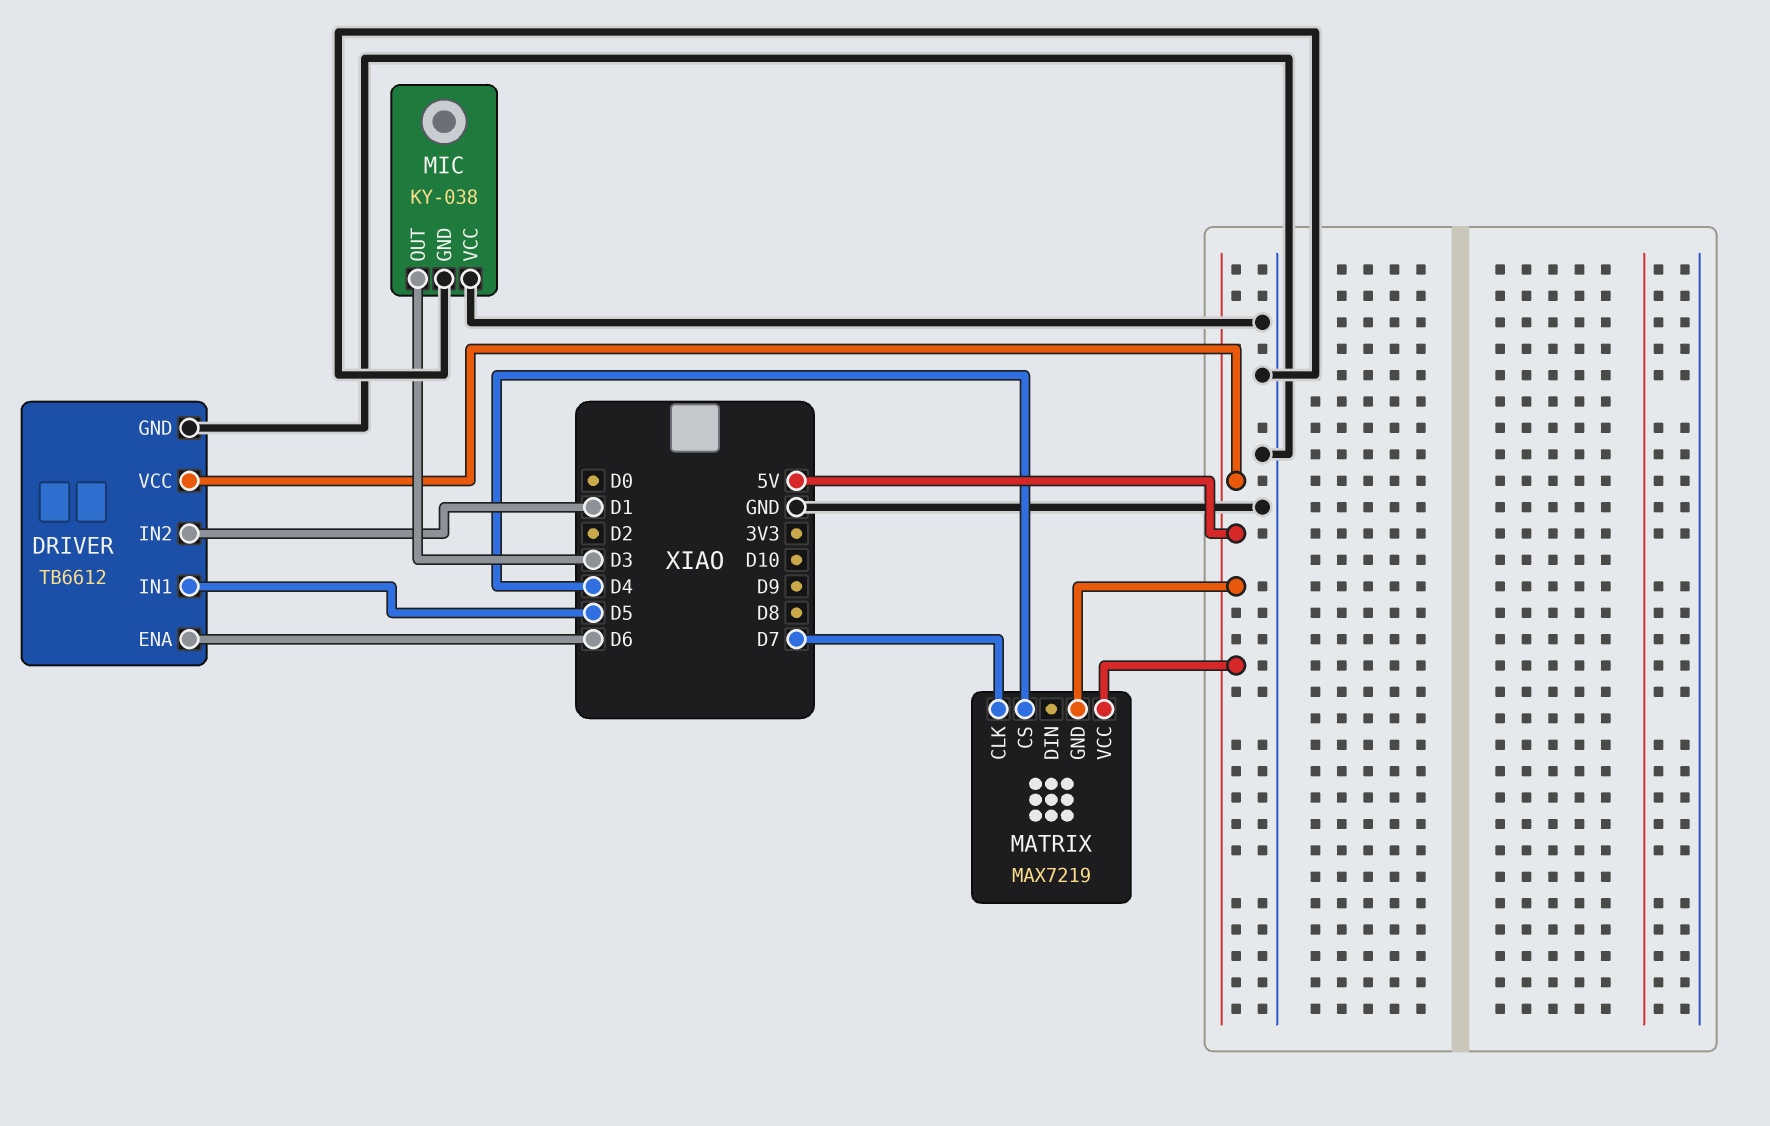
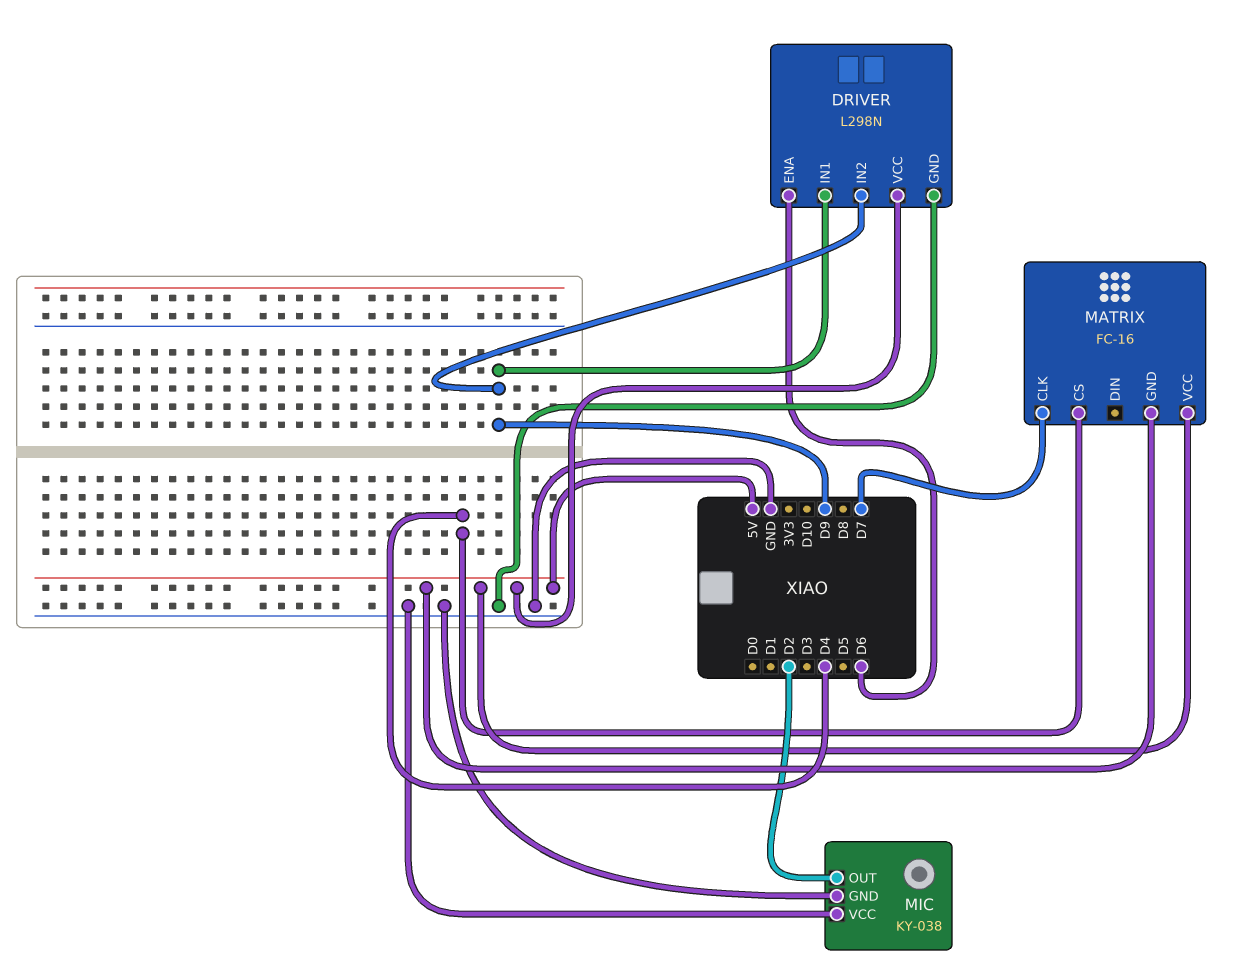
DRIVER: TB6612 -> L298N
DRIVER pin IN1: D5 -> D9
DRIVER pin IN2: D1 -> D9
MATRIX: MAX7219 -> FC-16
MIC pin OUT: D3 -> D2

